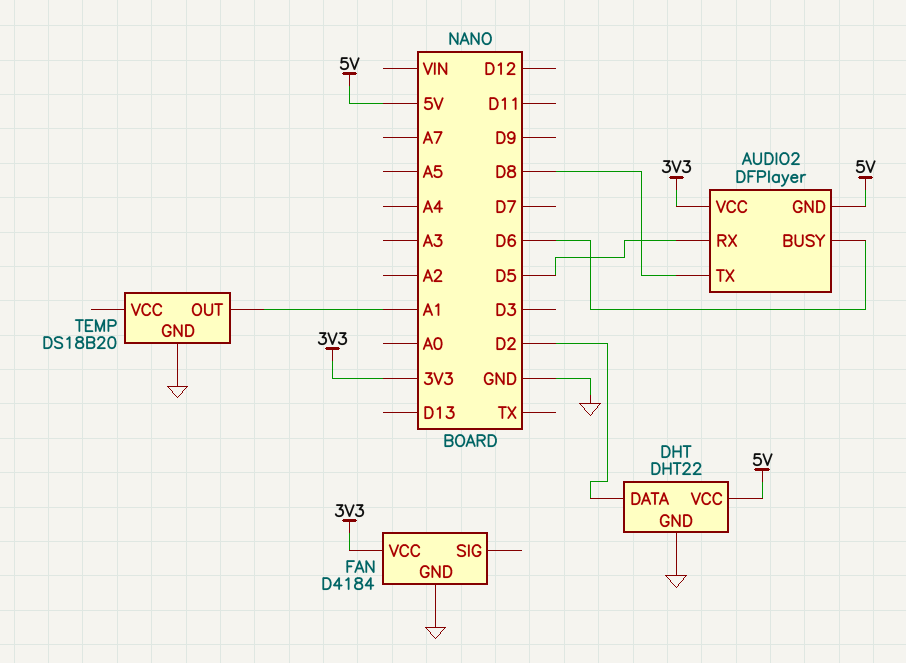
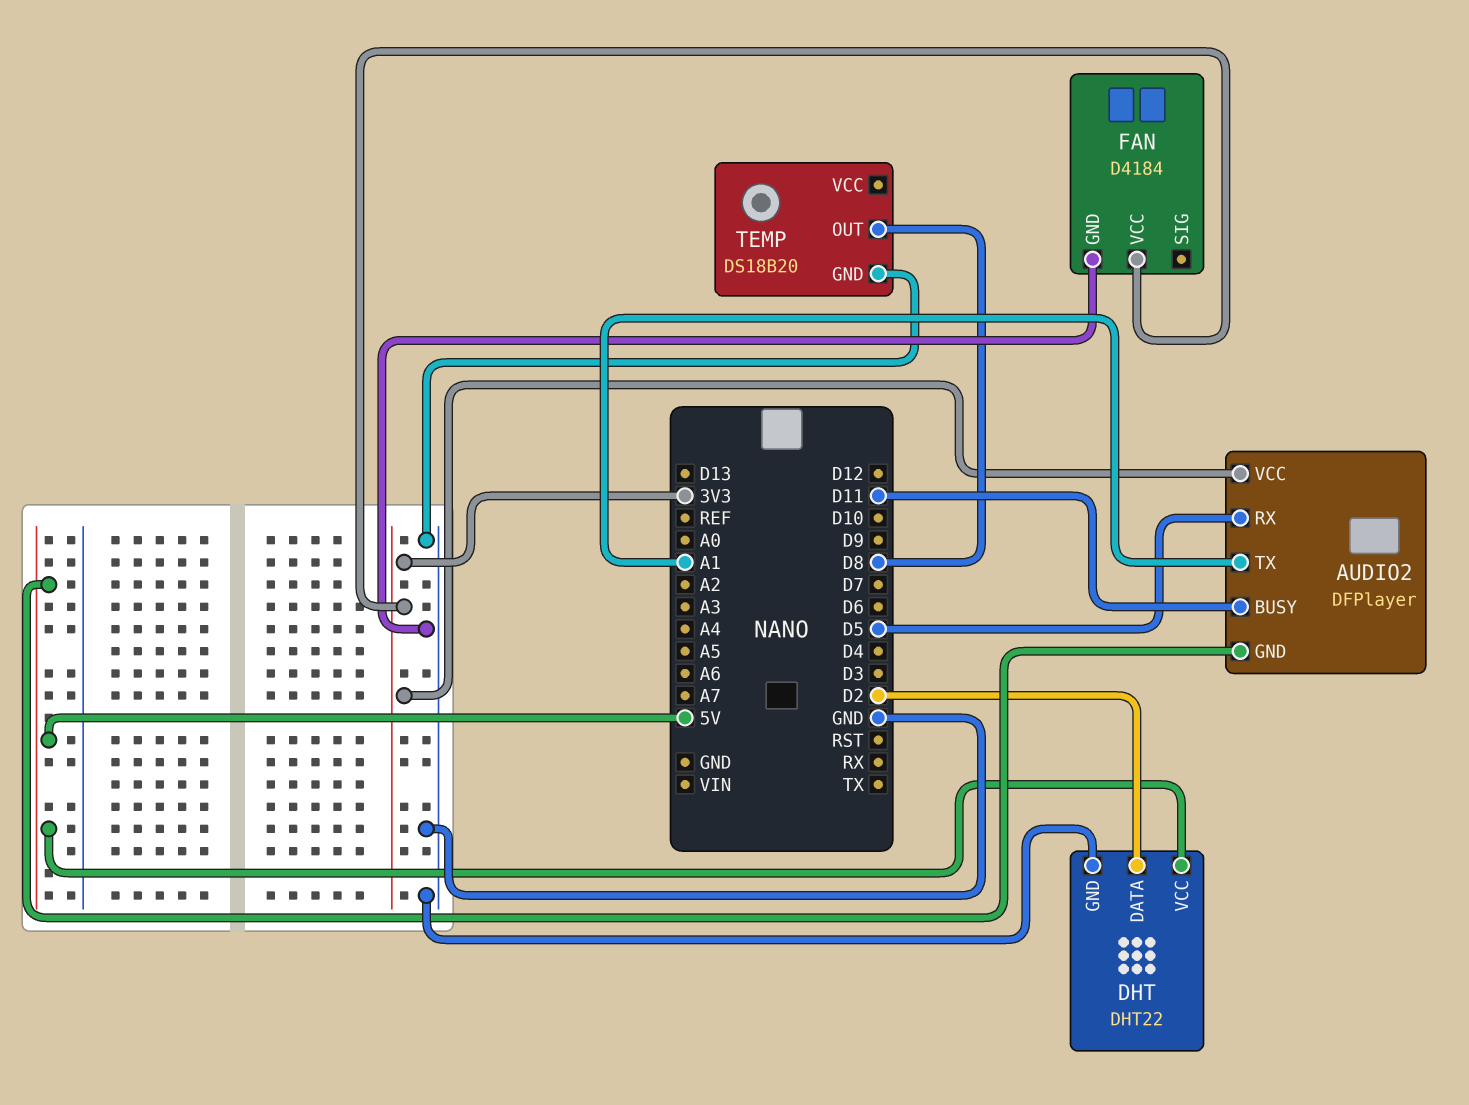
AUDIO2 pin BUSY: D6 -> D11
AUDIO2 pin TX: D8 -> A1
TEMP pin OUT: A1 -> D8

